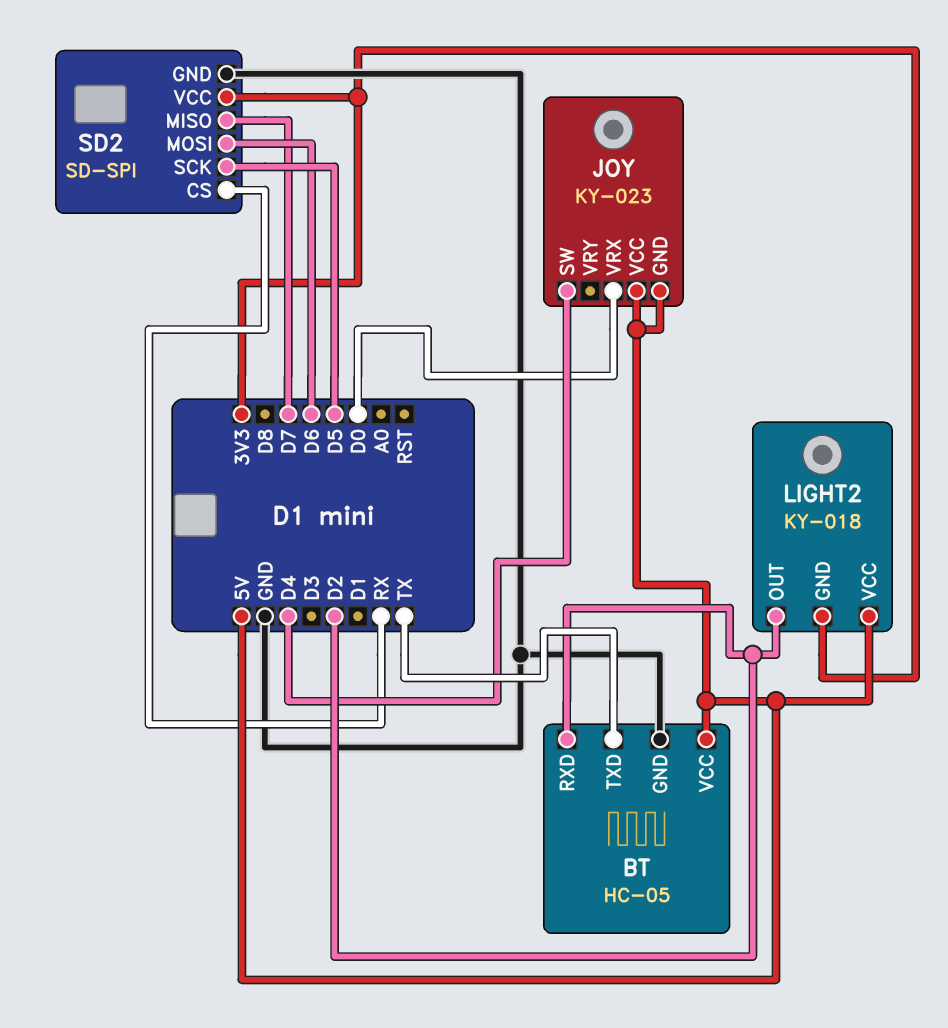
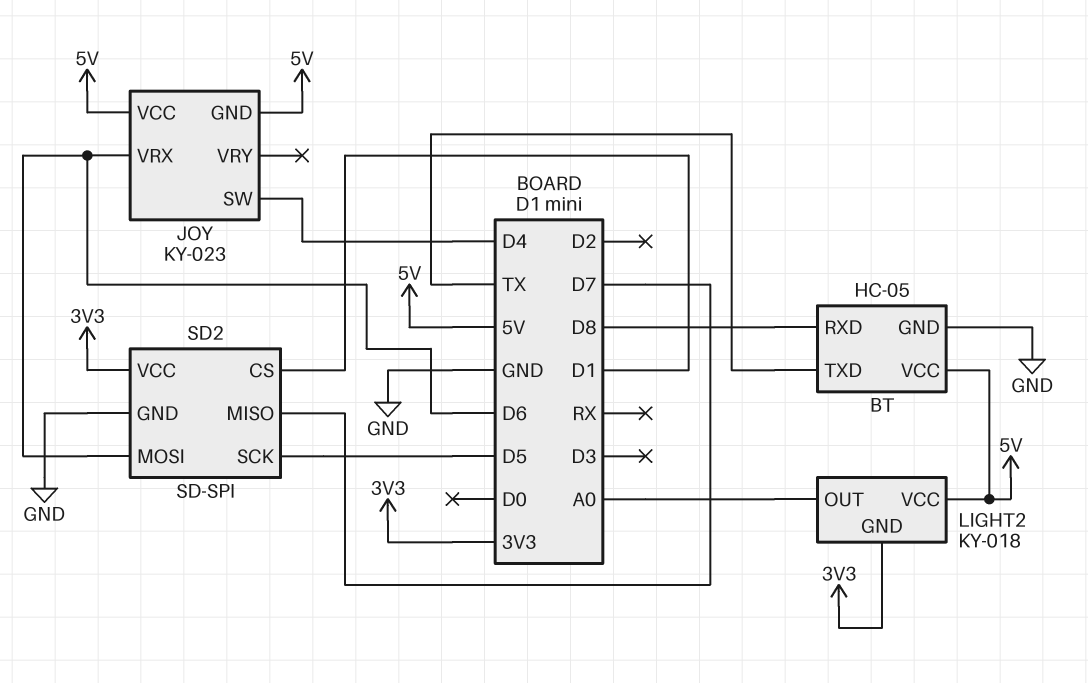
BT pin RXD: D2 -> D8
JOY pin VRX: D0 -> D6
LIGHT2 pin OUT: D2 -> A0
SD2 pin CS: RX -> D1

